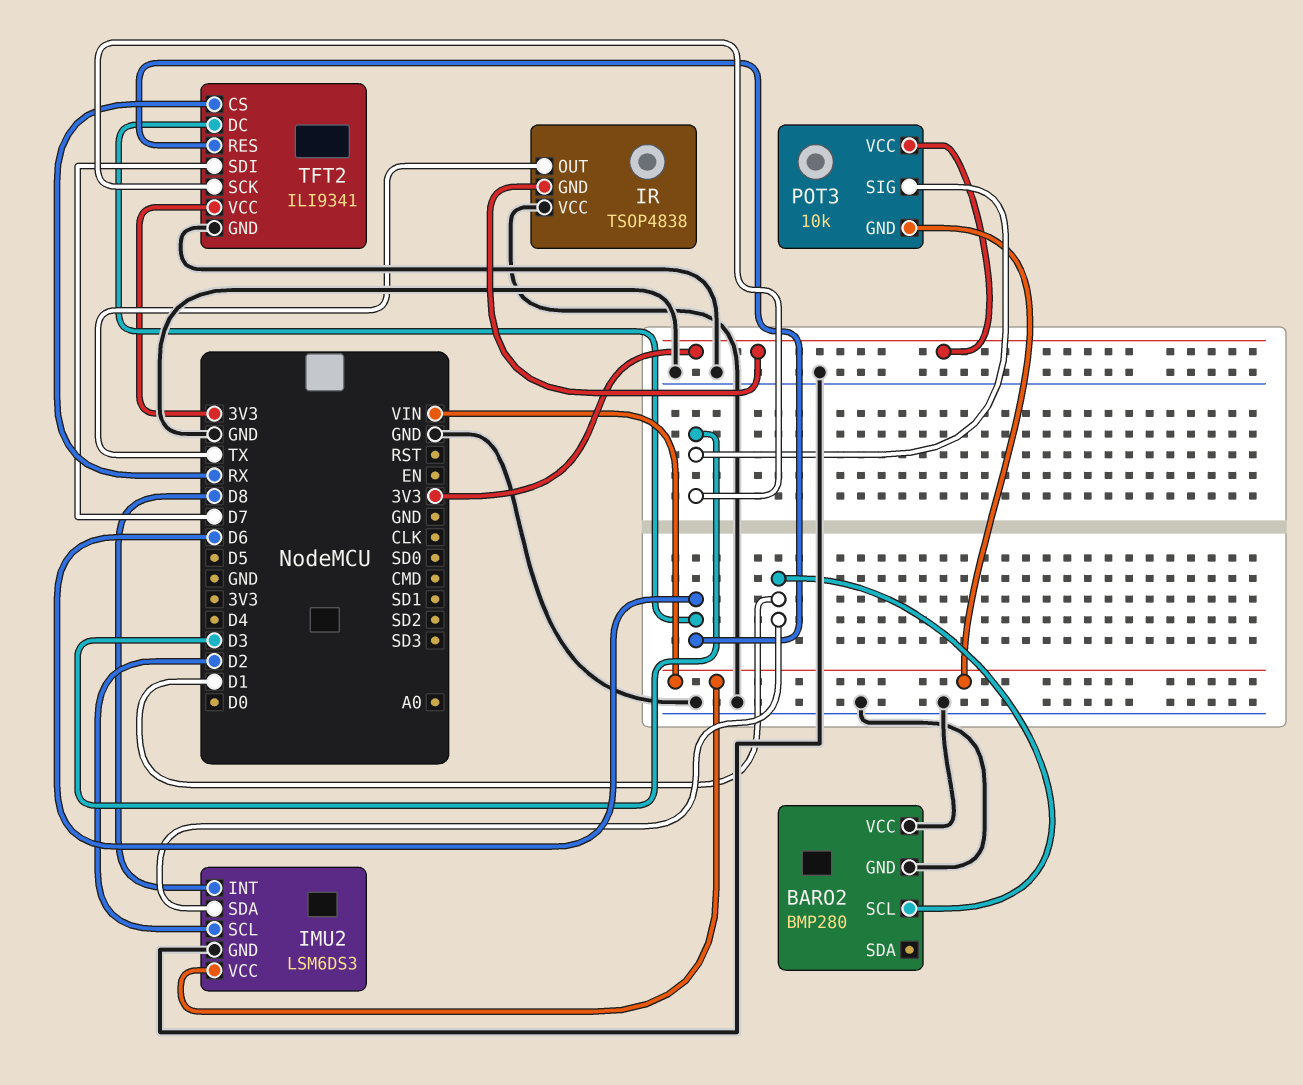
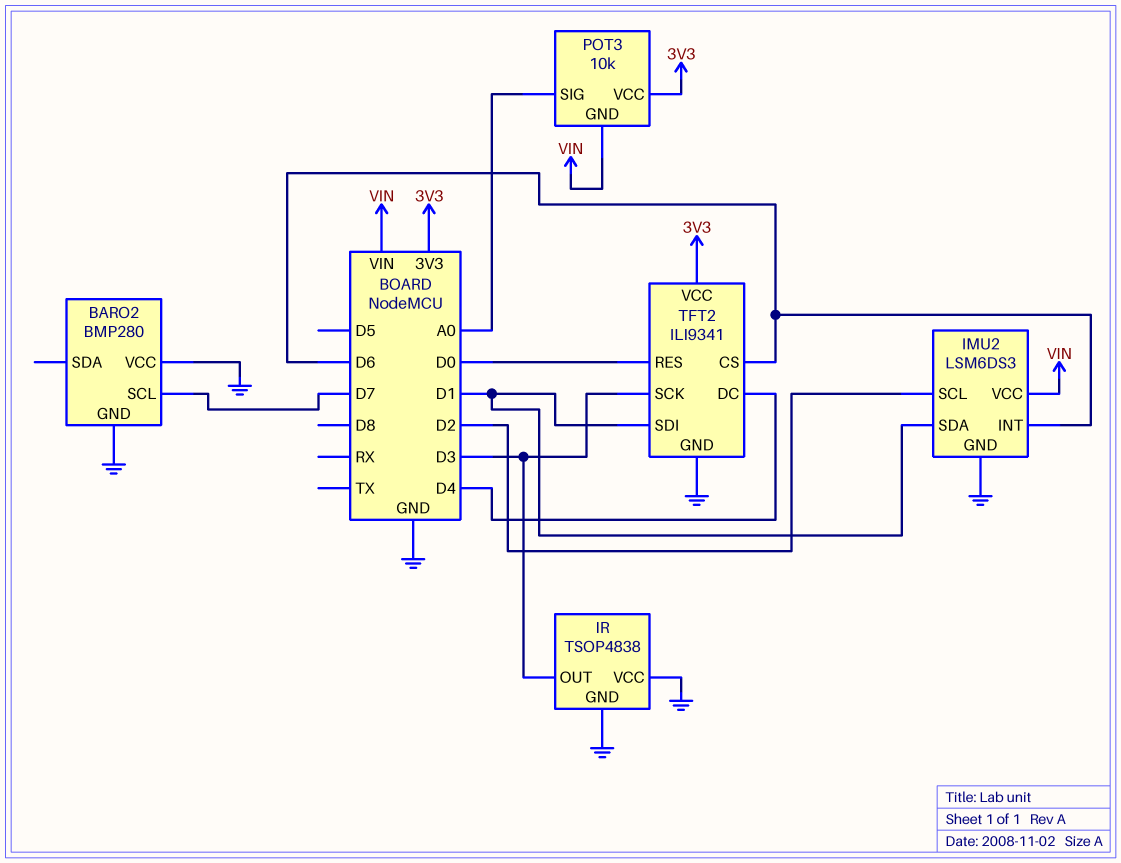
BARO2 pin SCL: D1 -> D7
IMU2 pin INT: D8 -> D6
IR pin GND: 3V3 -> GND
IR pin OUT: TX -> D3
POT3 pin SIG: D3 -> A0
TFT2 pin CS: RX -> D6
TFT2 pin DC: D6 -> D4
TFT2 pin RES: D6 -> D0
TFT2 pin SDI: D7 -> D1

